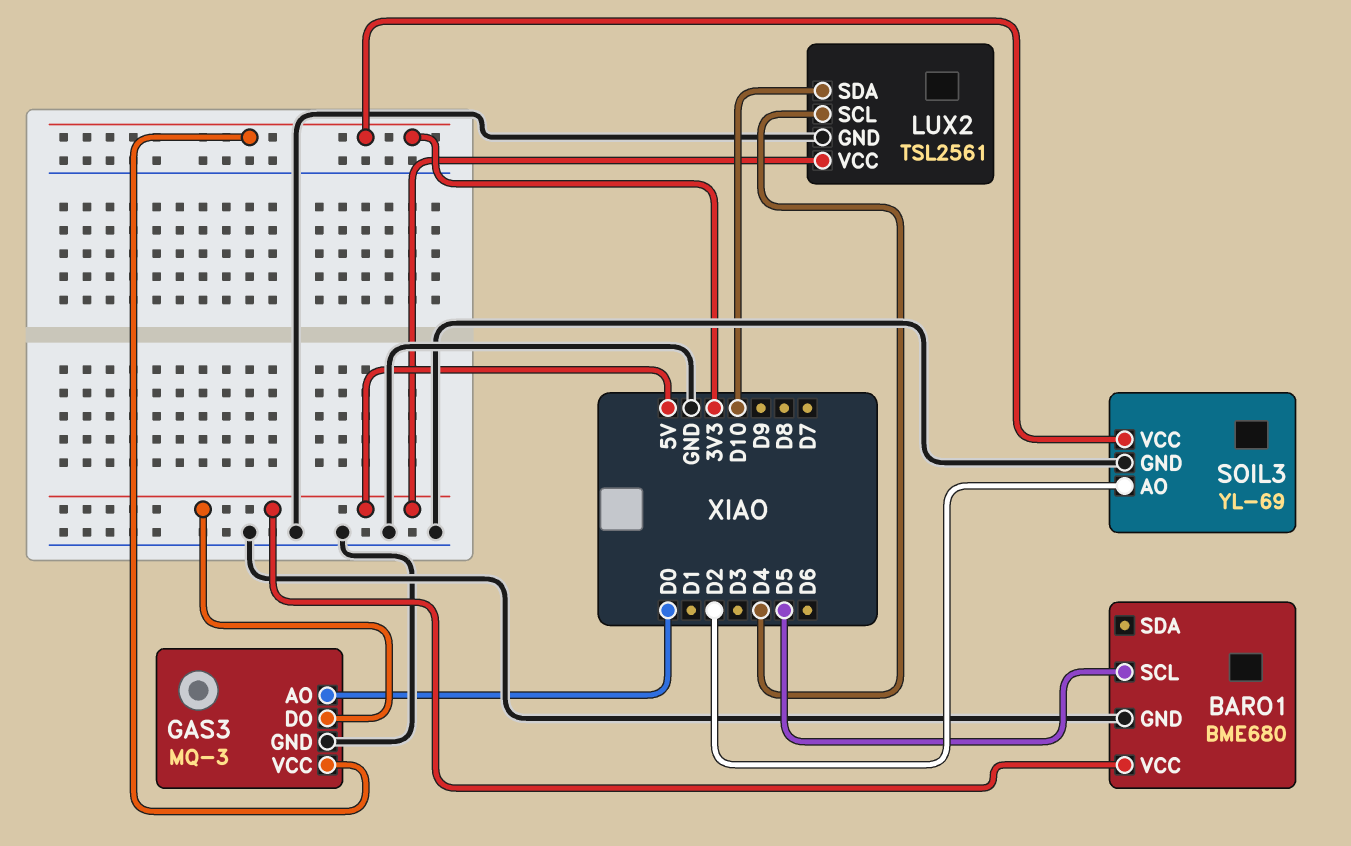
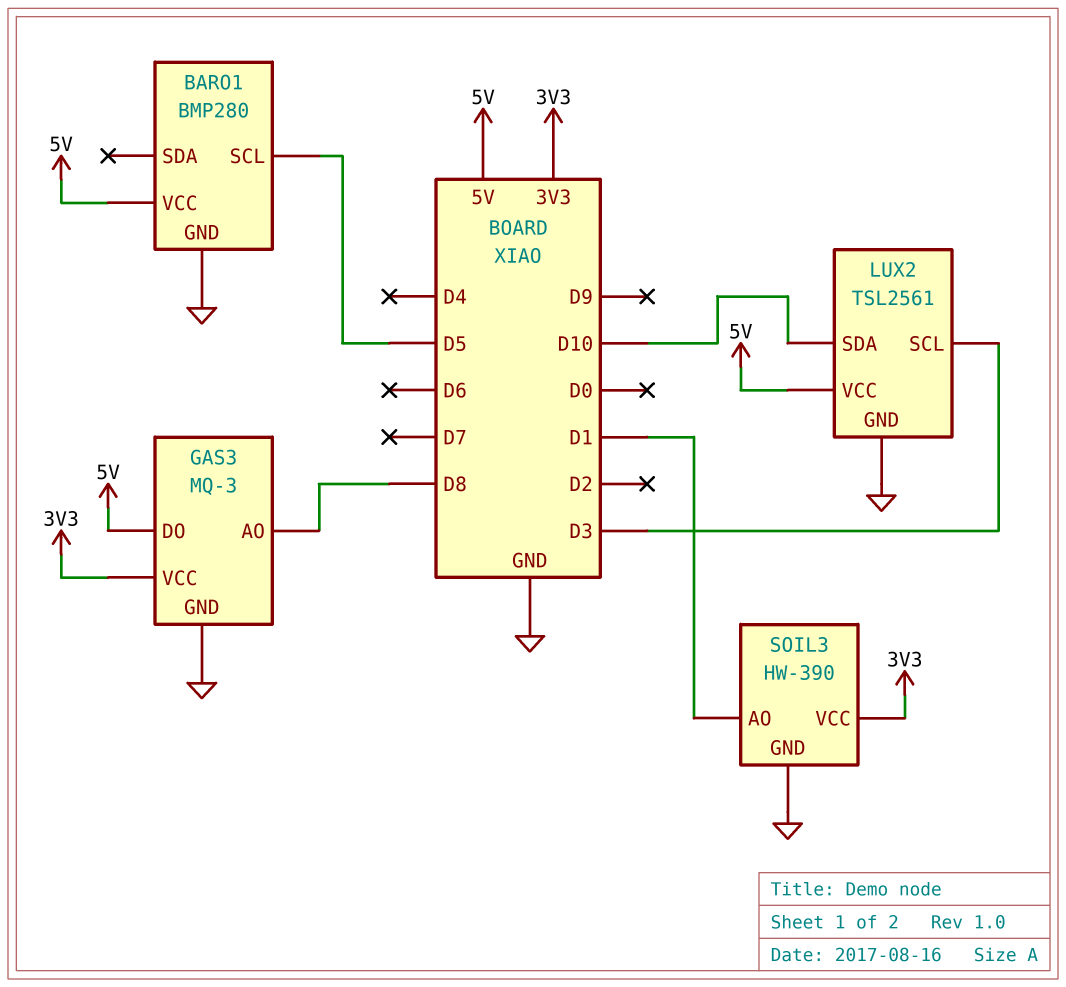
BARO1: BME680 -> BMP280
GAS3 pin AO: D0 -> D8
LUX2 pin SCL: D4 -> D3
SOIL3: YL-69 -> HW-390
SOIL3 pin AO: D2 -> D1

